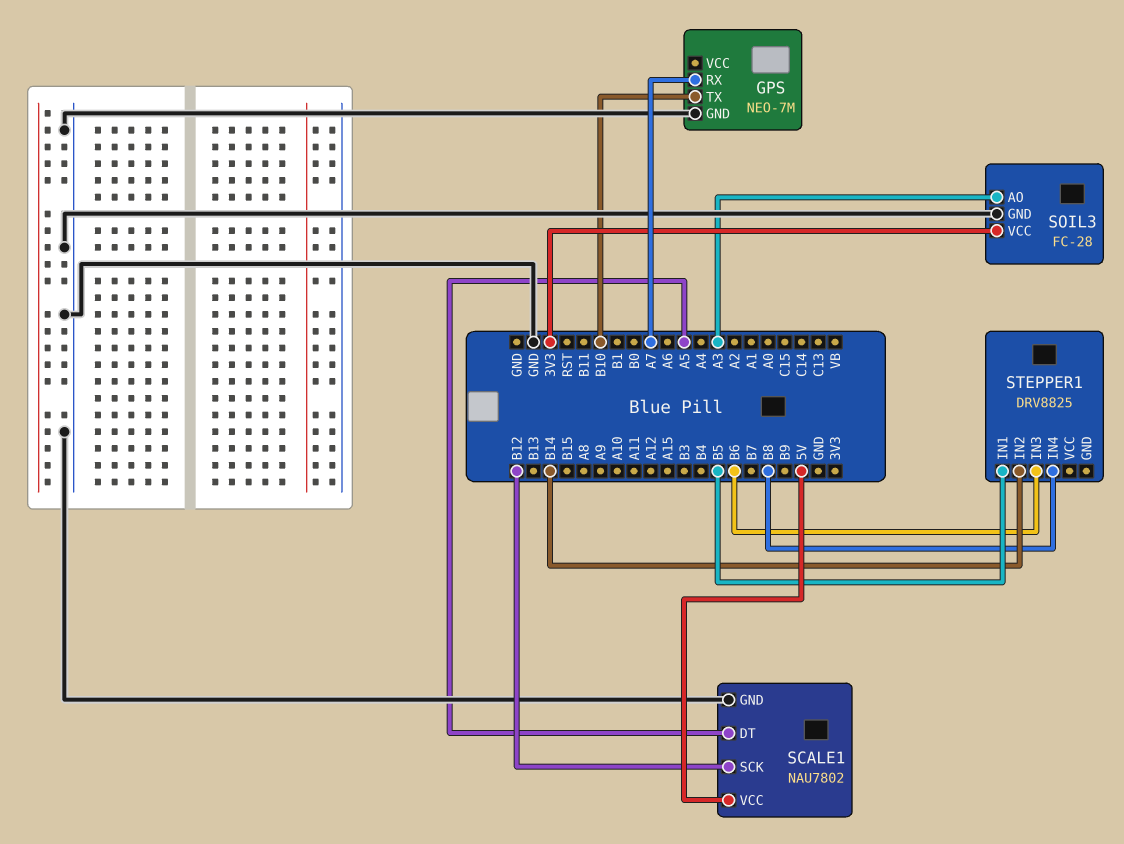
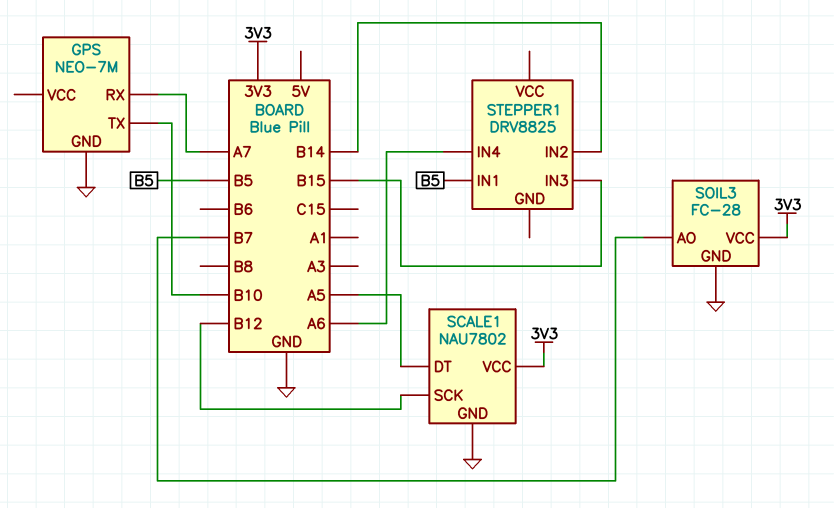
SCALE1 pin VCC: 5V -> 3V3
SOIL3 pin AO: A3 -> B7
STEPPER1 pin IN3: B6 -> B15
STEPPER1 pin IN4: B8 -> A6

